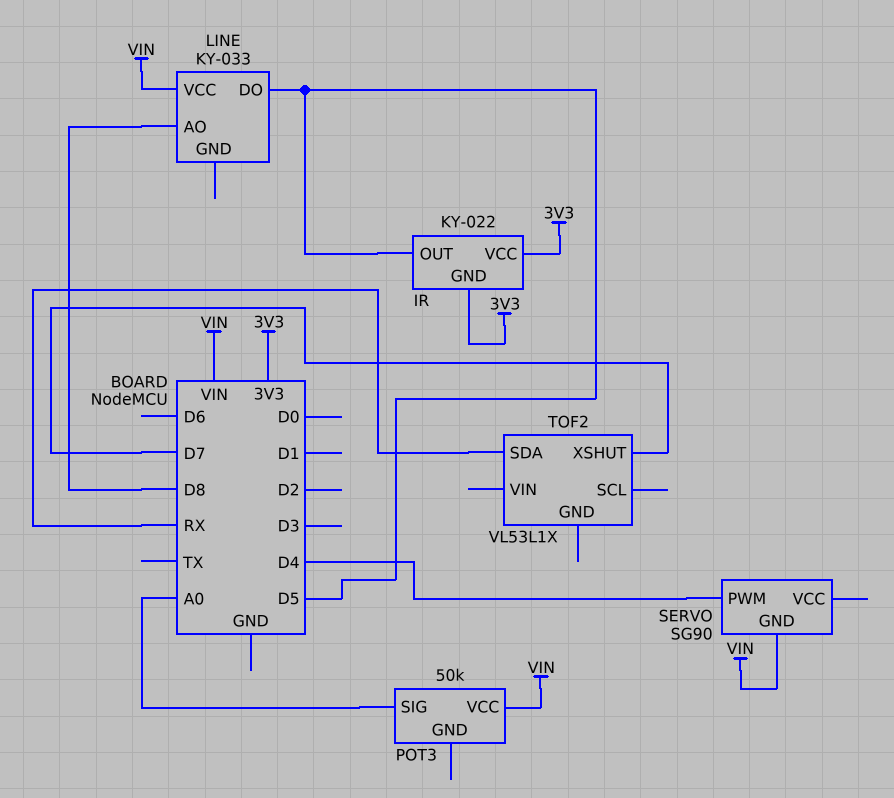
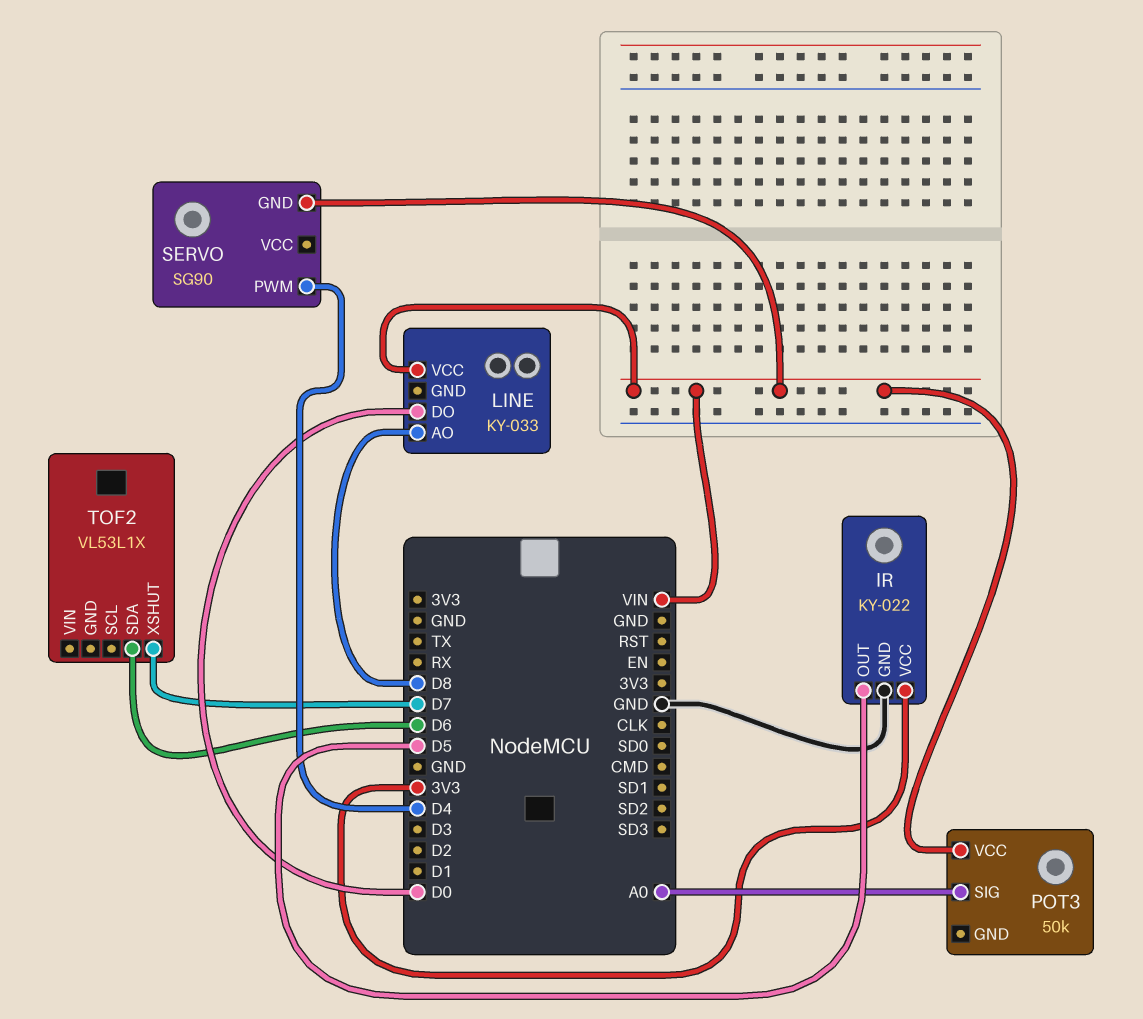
IR pin GND: 3V3 -> GND
LINE pin DO: D5 -> D0
TOF2 pin SDA: RX -> D6

